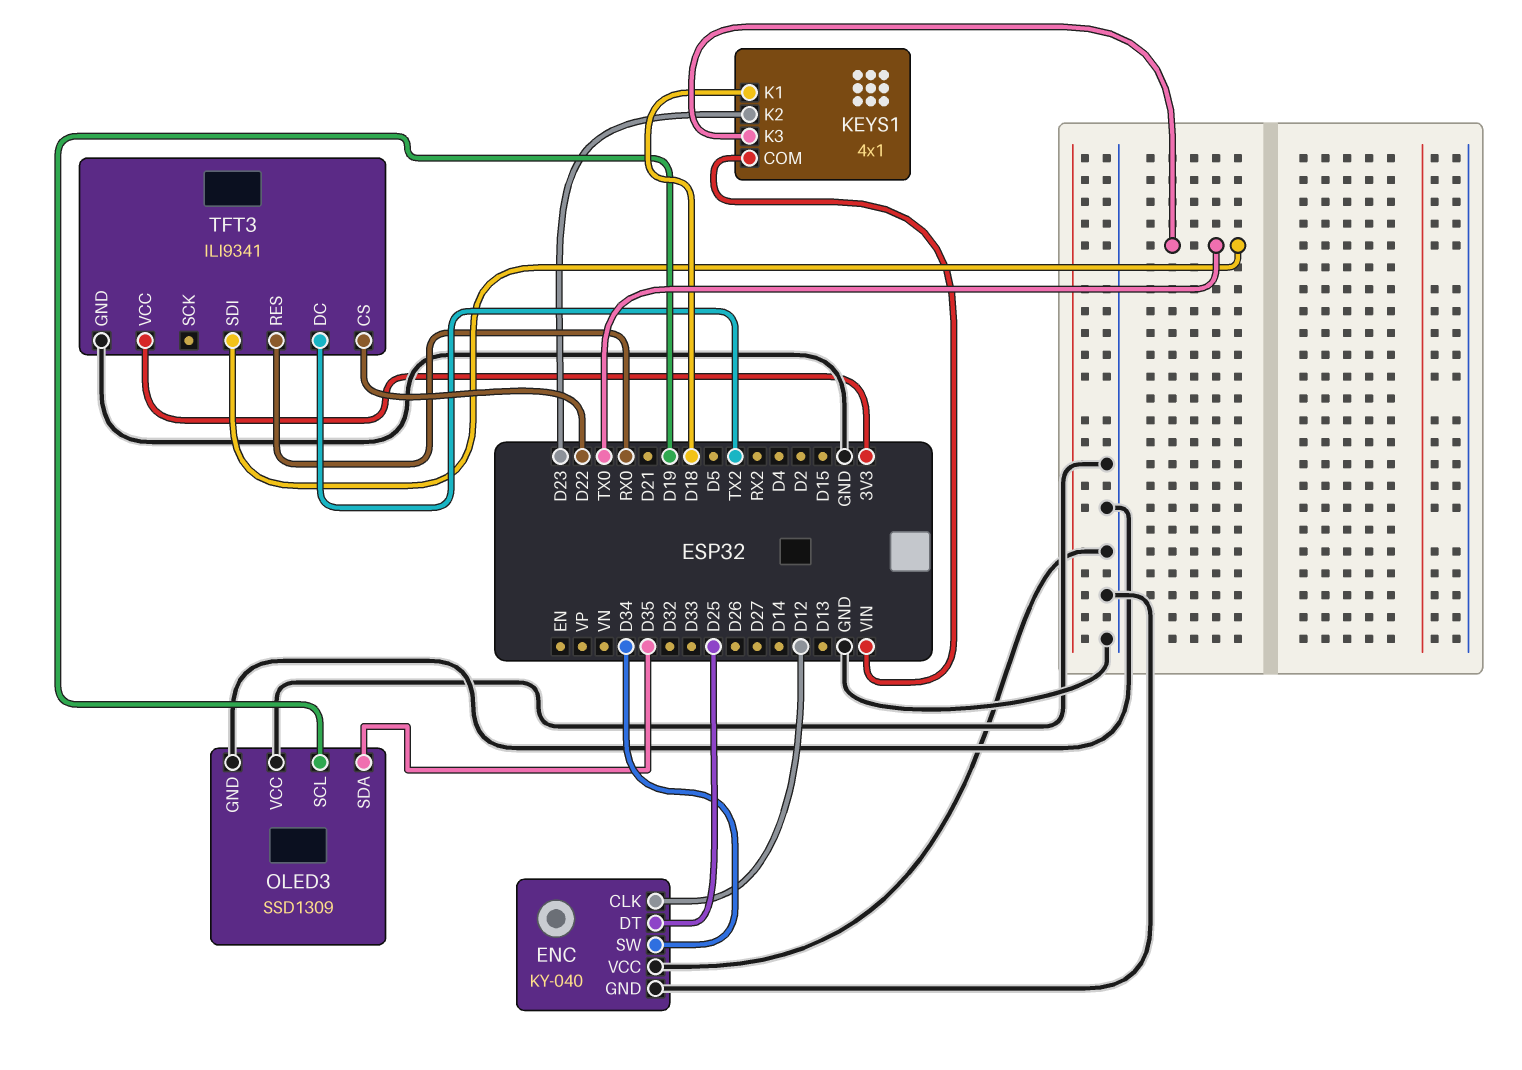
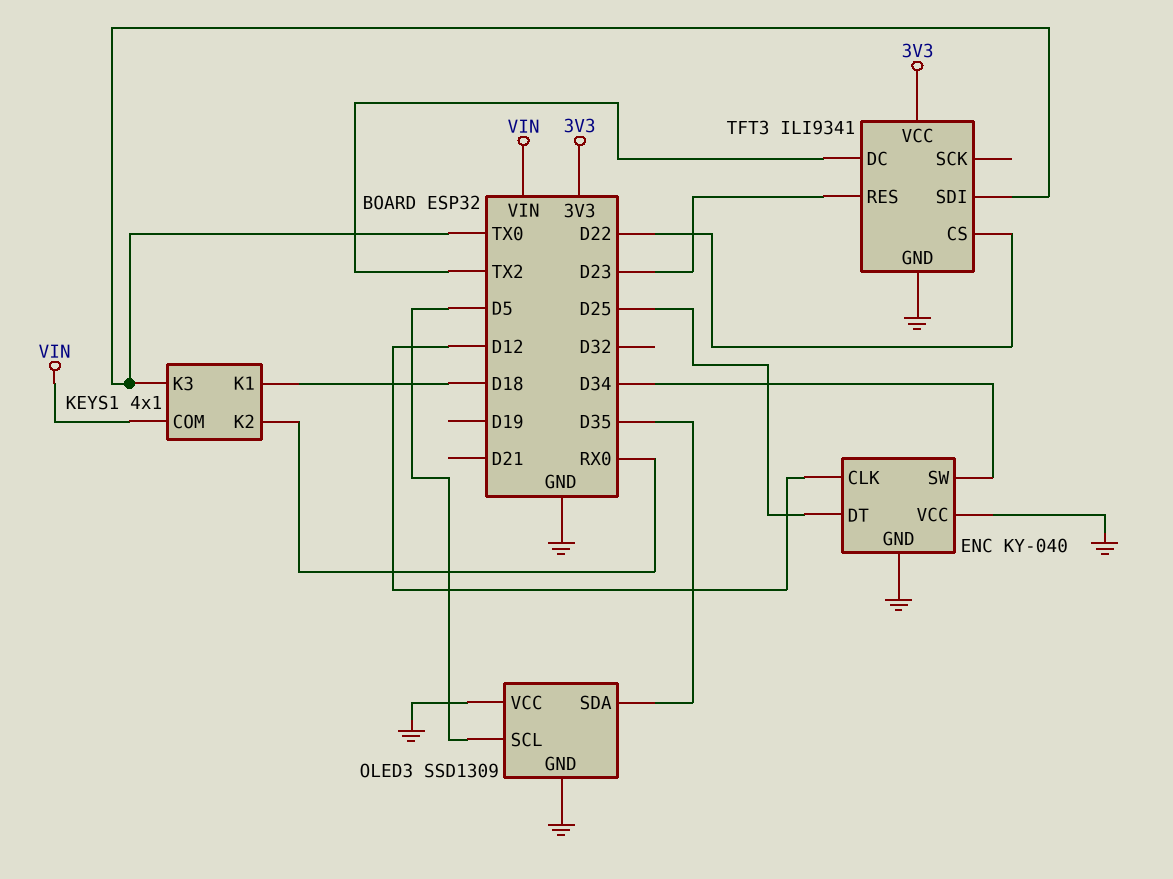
KEYS1 pin K2: D23 -> RX0
OLED3 pin SCL: D19 -> D5
TFT3 pin RES: RX0 -> D23

